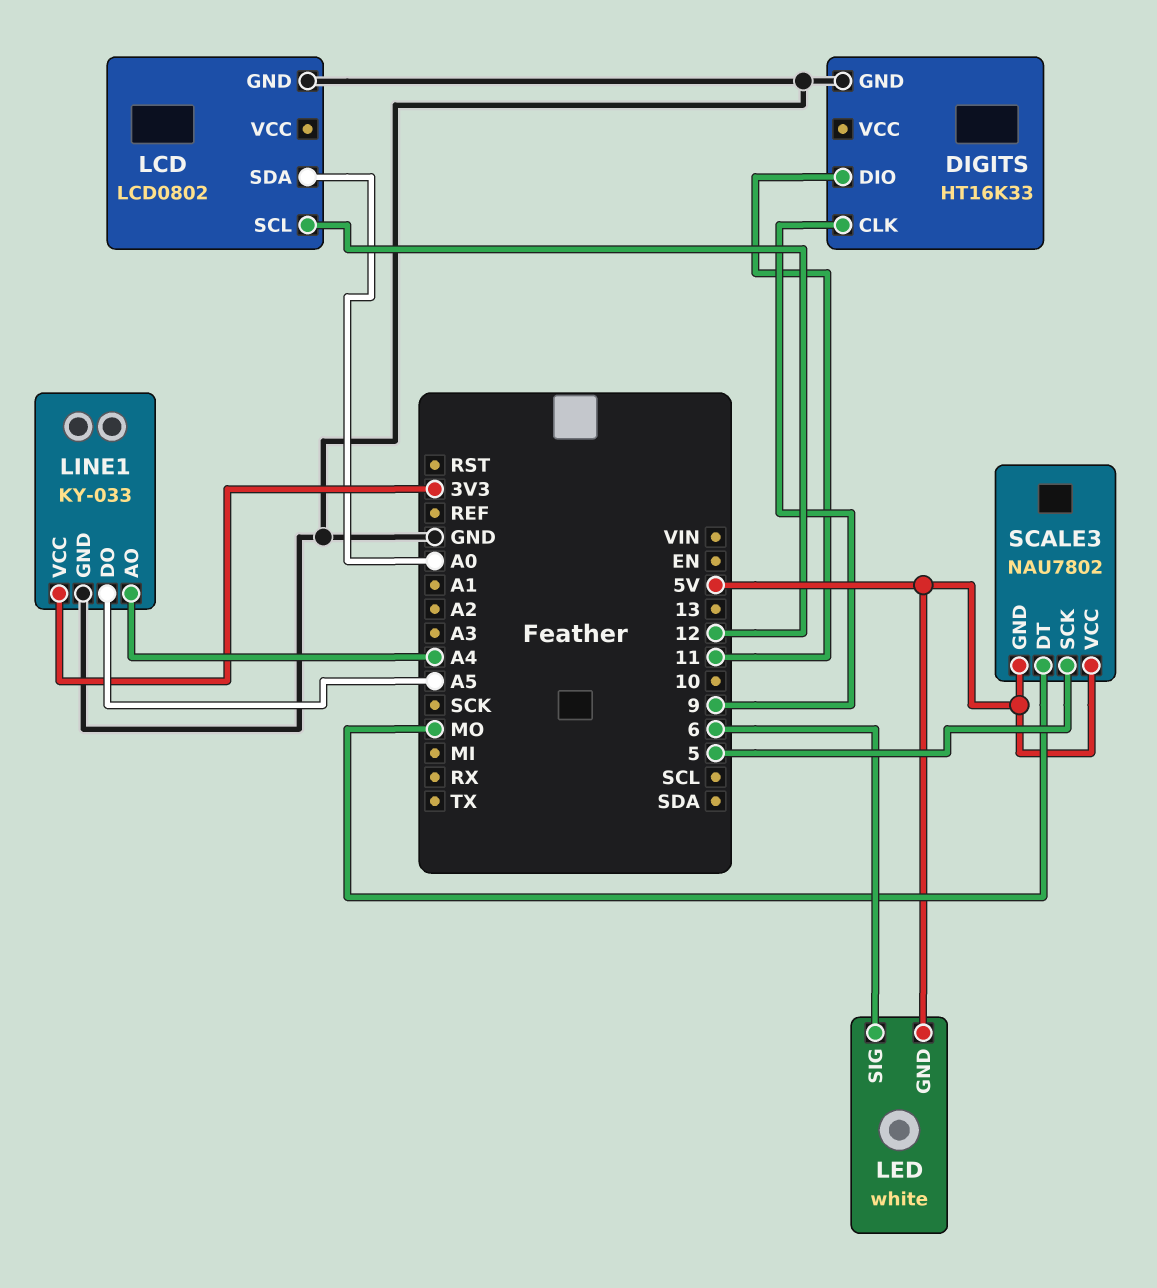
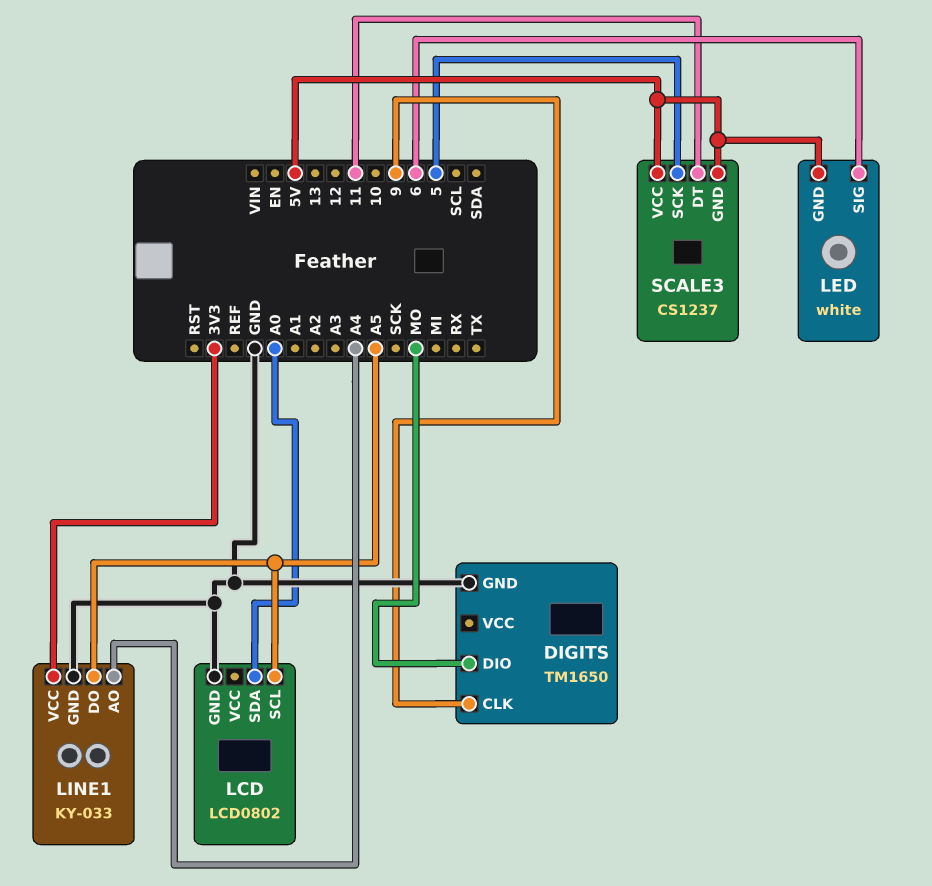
DIGITS: HT16K33 -> TM1650
DIGITS pin DIO: 11 -> MO
LCD pin SCL: 12 -> A5
SCALE3: NAU7802 -> CS1237
SCALE3 pin DT: MO -> 11

